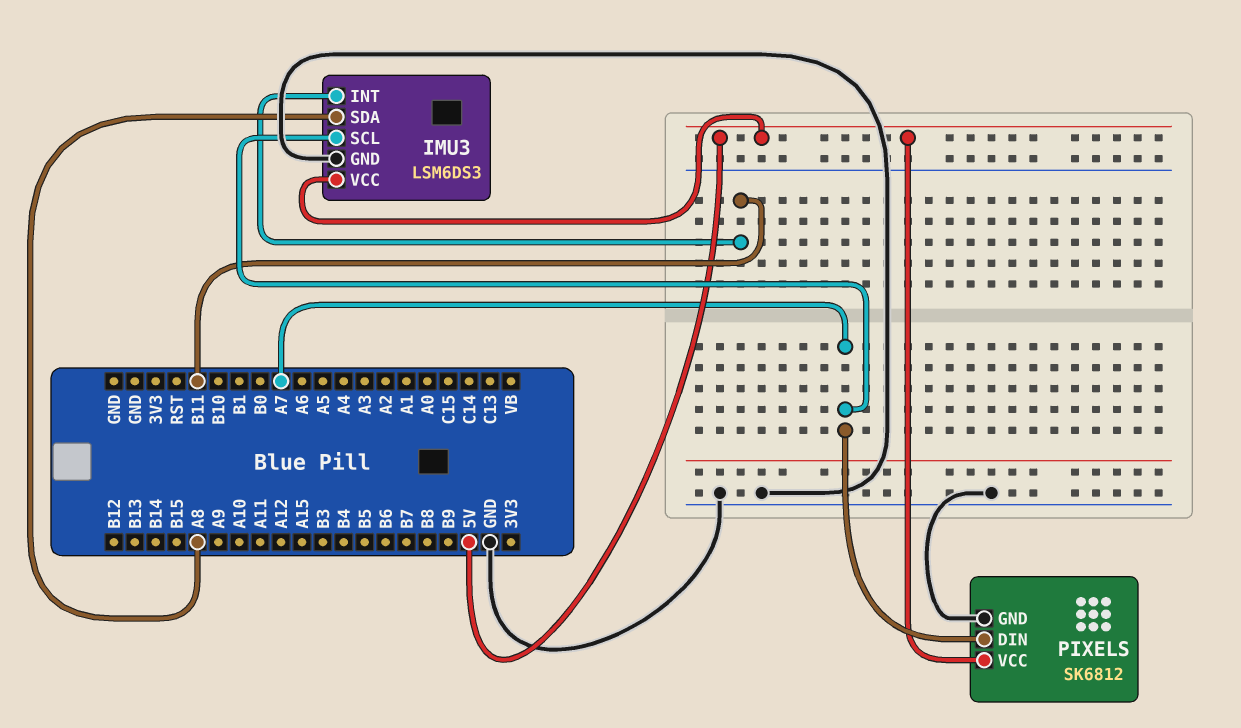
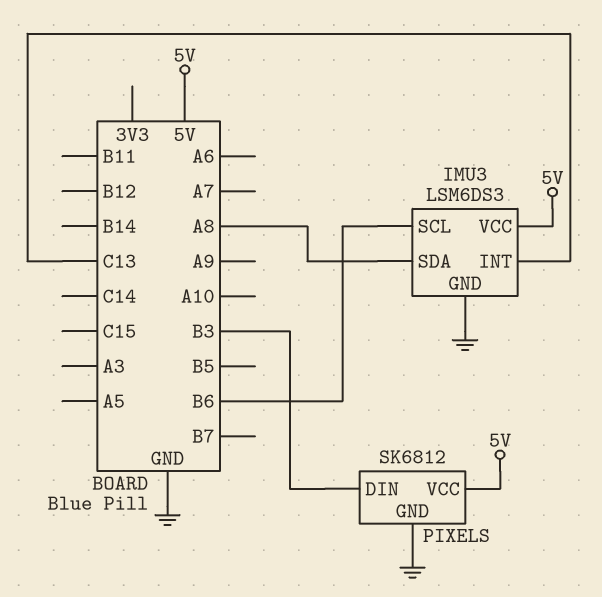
IMU3 pin INT: B11 -> C13
IMU3 pin SCL: A7 -> B6
PIXELS pin DIN: A7 -> B3

